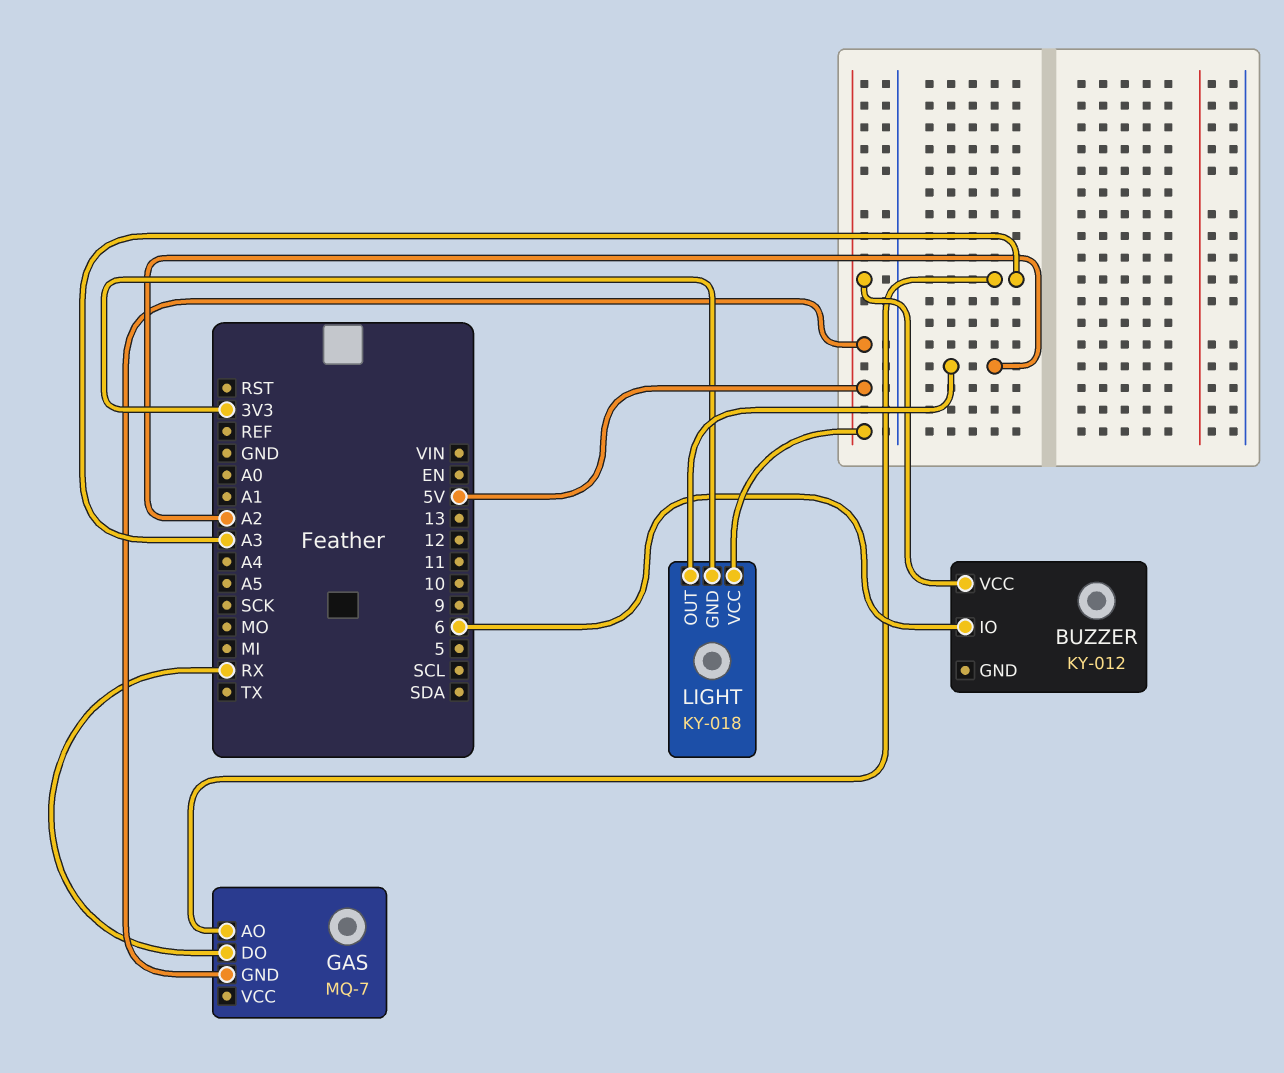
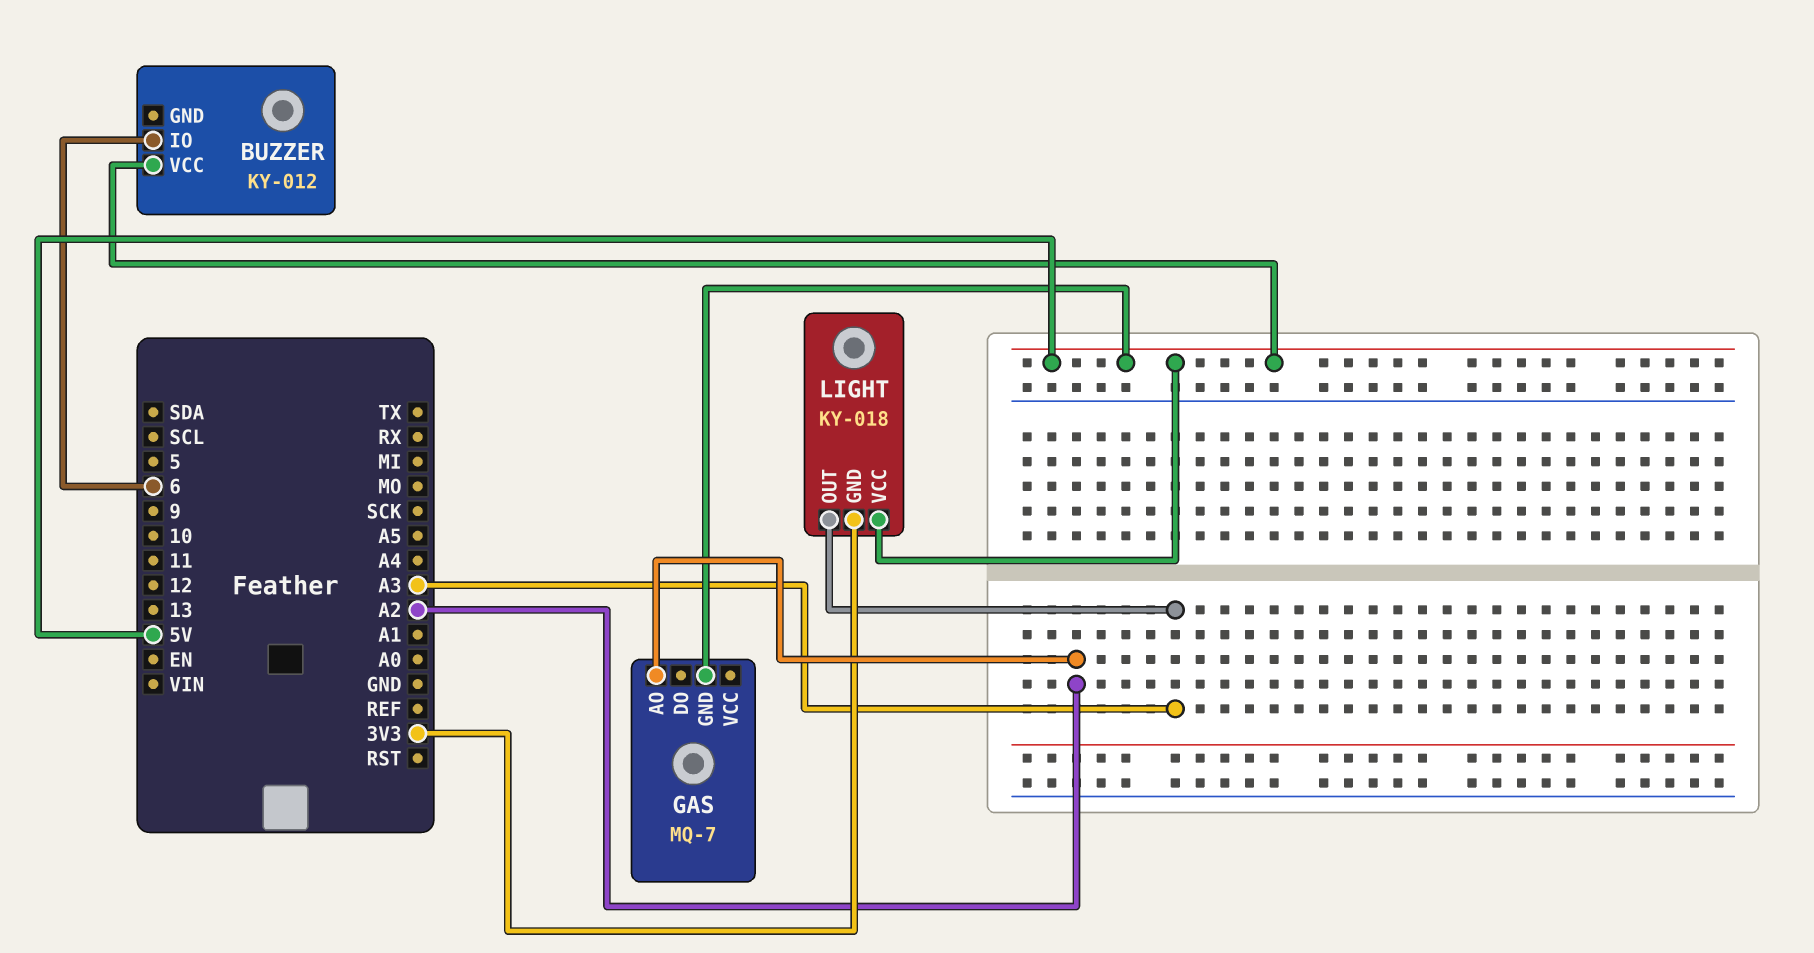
GAS pin AO: A3 -> A2
GAS pin DO: RX -> none
LIGHT pin OUT: A2 -> A3

